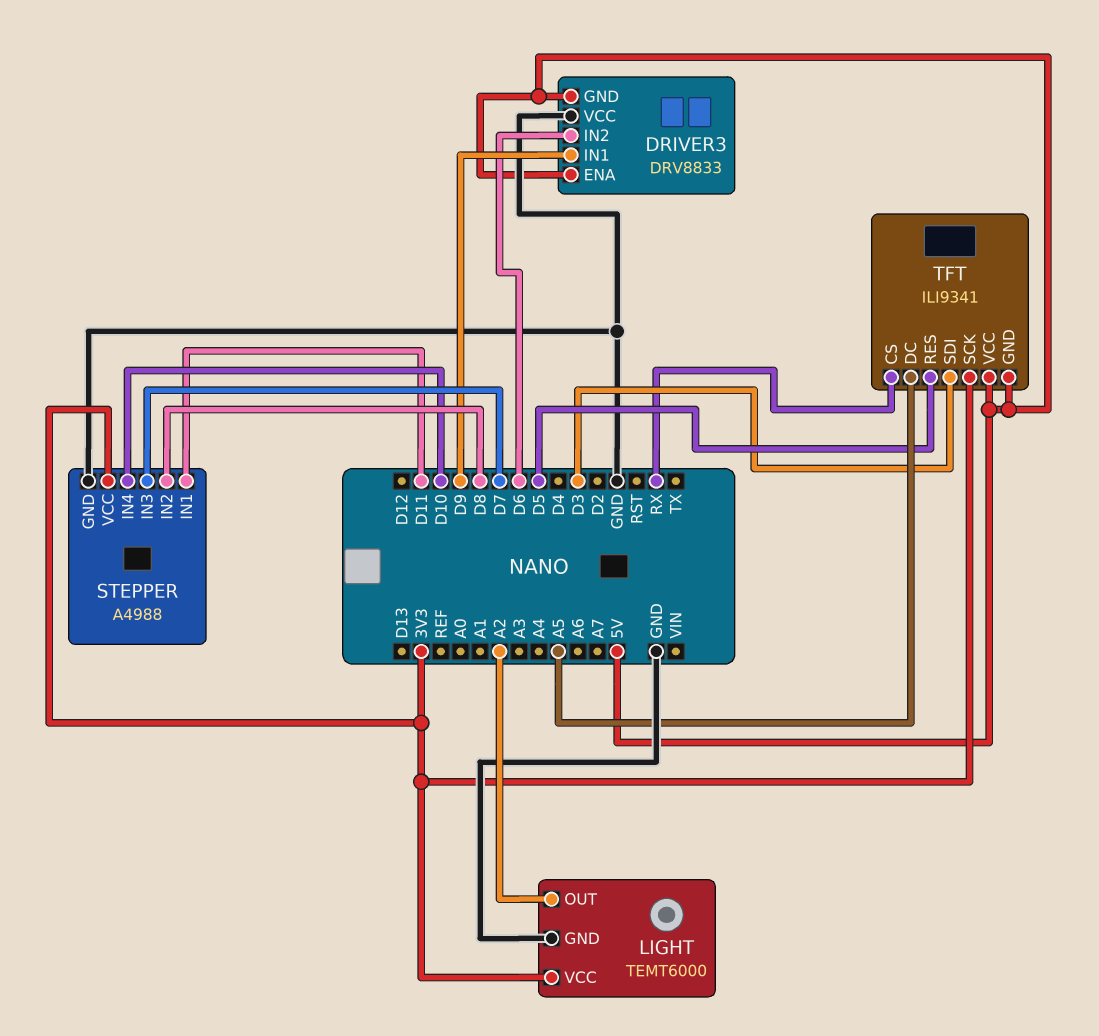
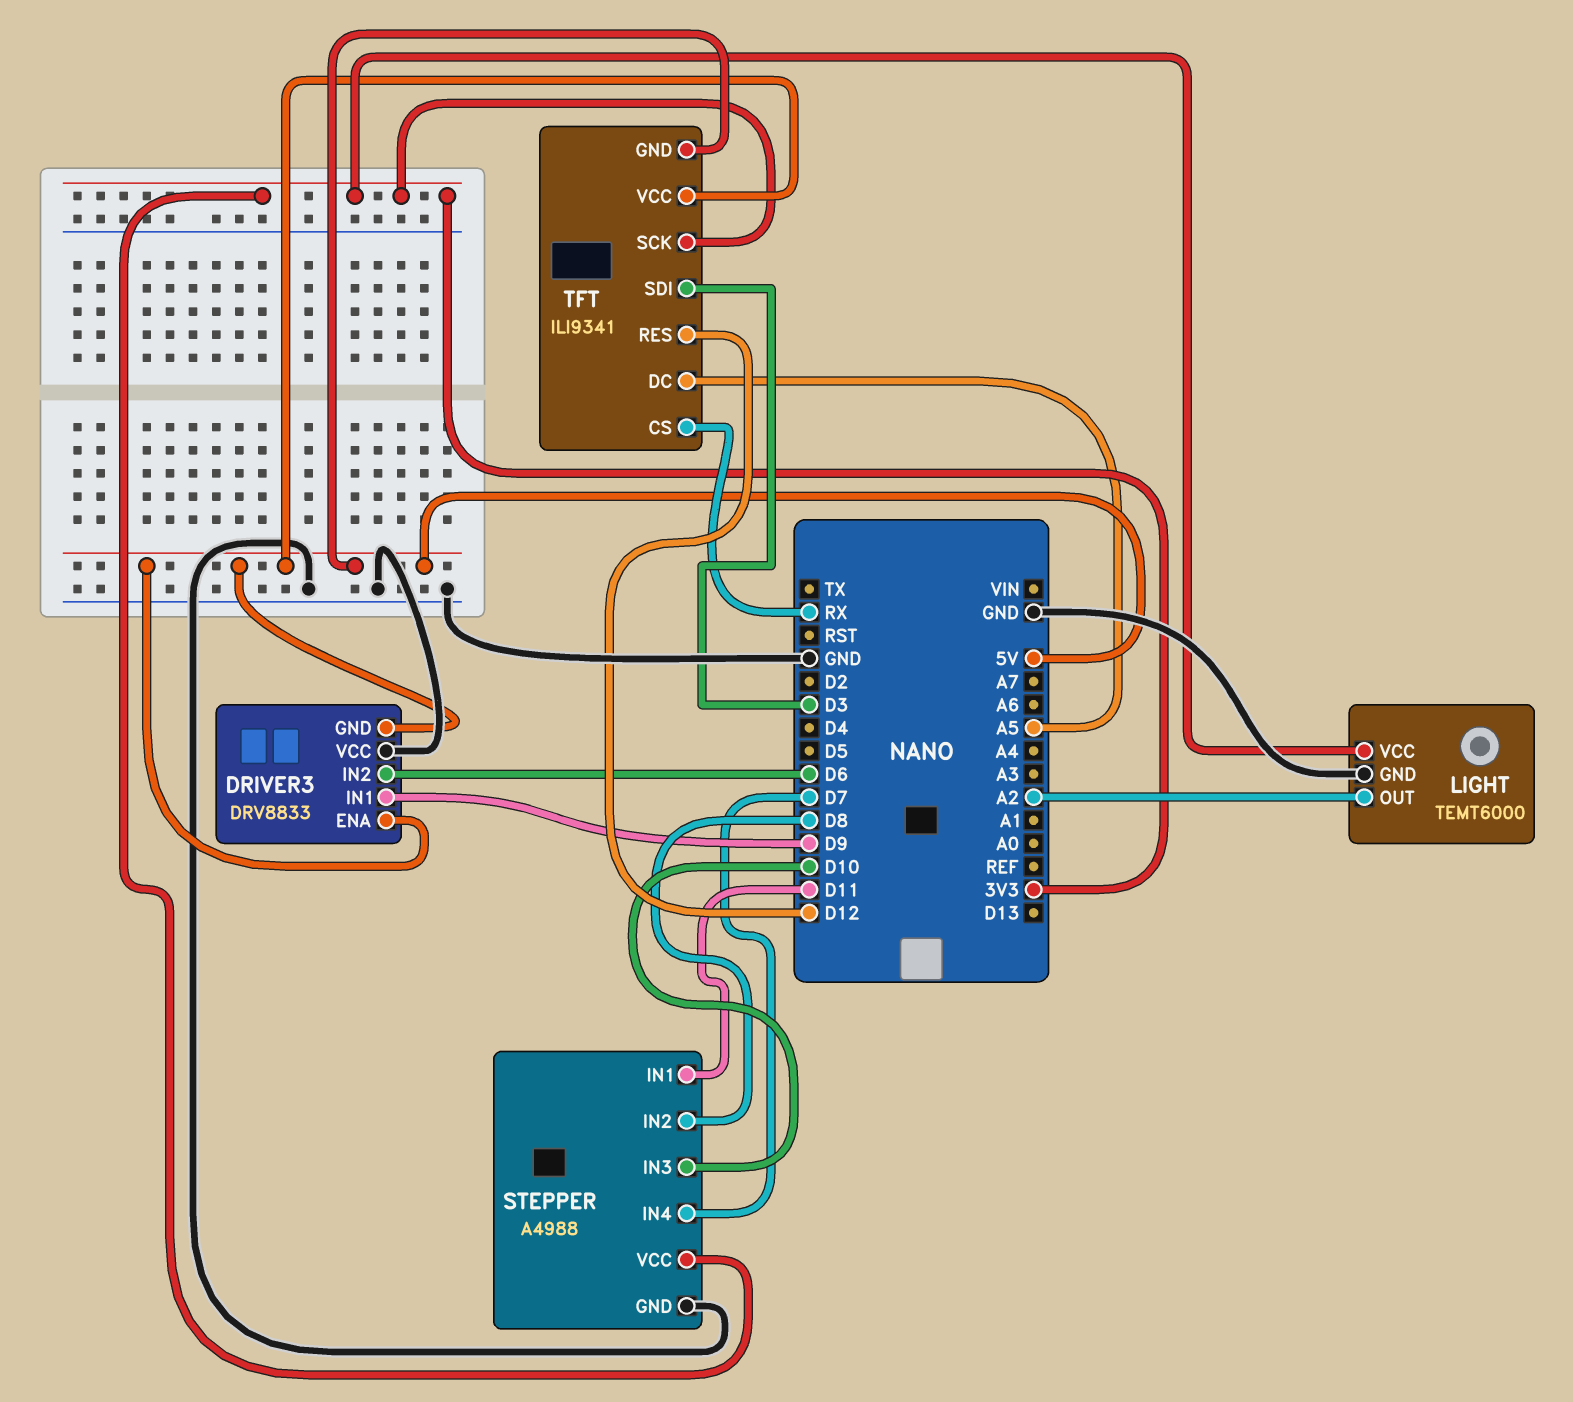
STEPPER pin IN3: D7 -> D10
STEPPER pin IN4: D10 -> D7
TFT pin RES: D5 -> D12

